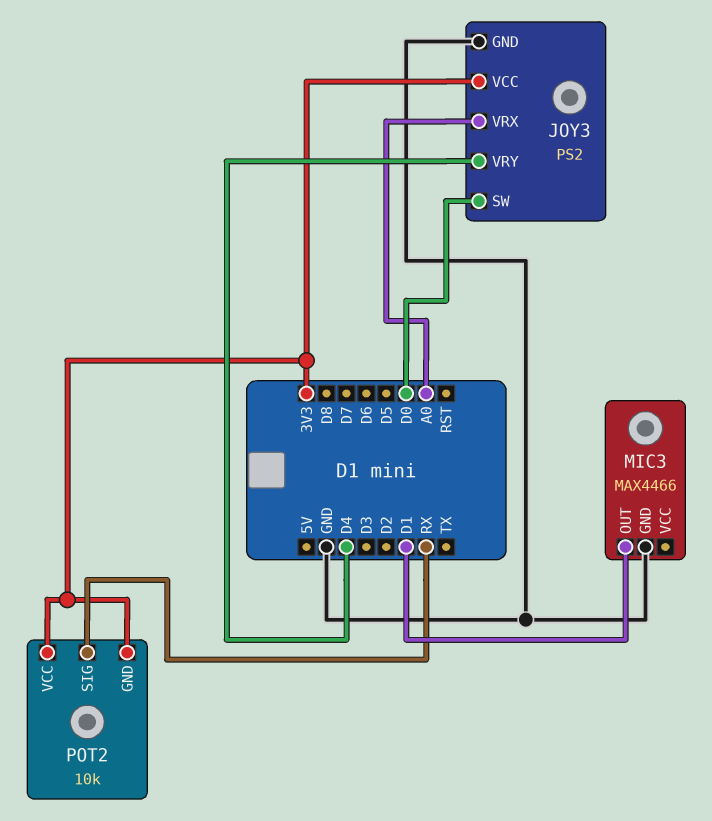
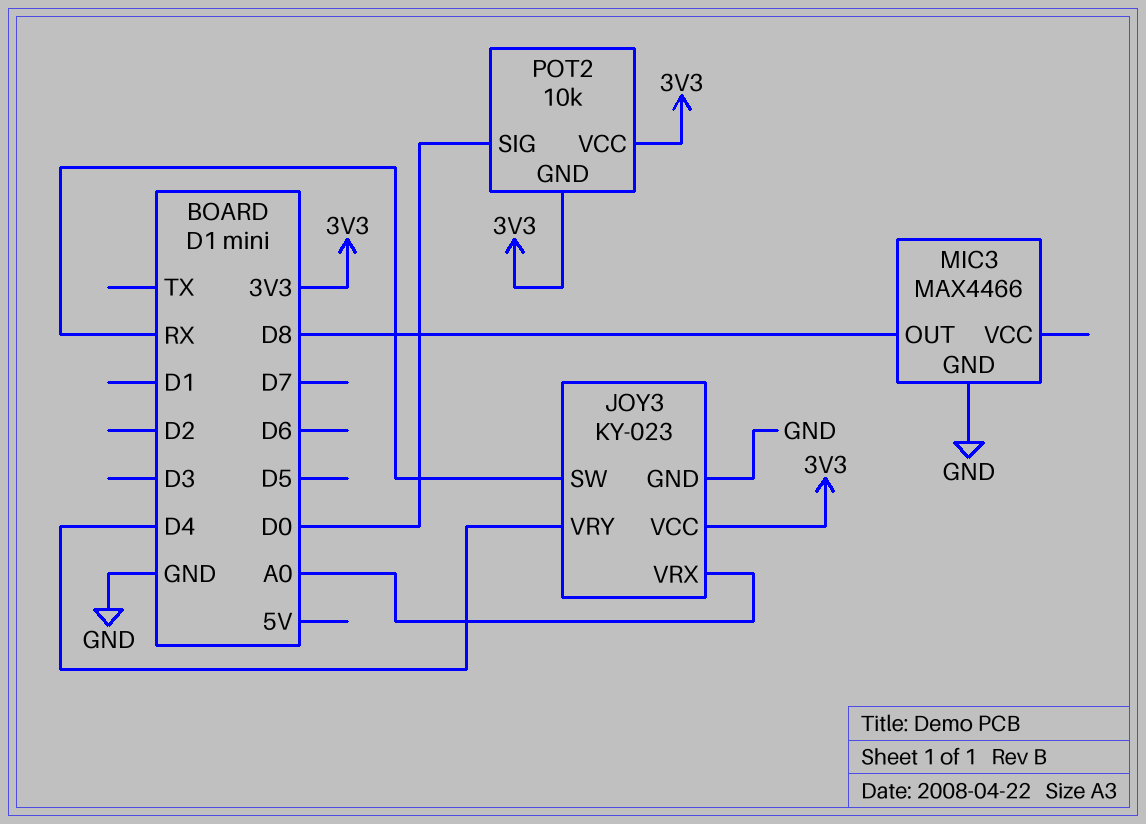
JOY3: PS2 -> KY-023
JOY3 pin SW: D0 -> RX
MIC3 pin OUT: D1 -> D8
POT2 pin SIG: RX -> D0

